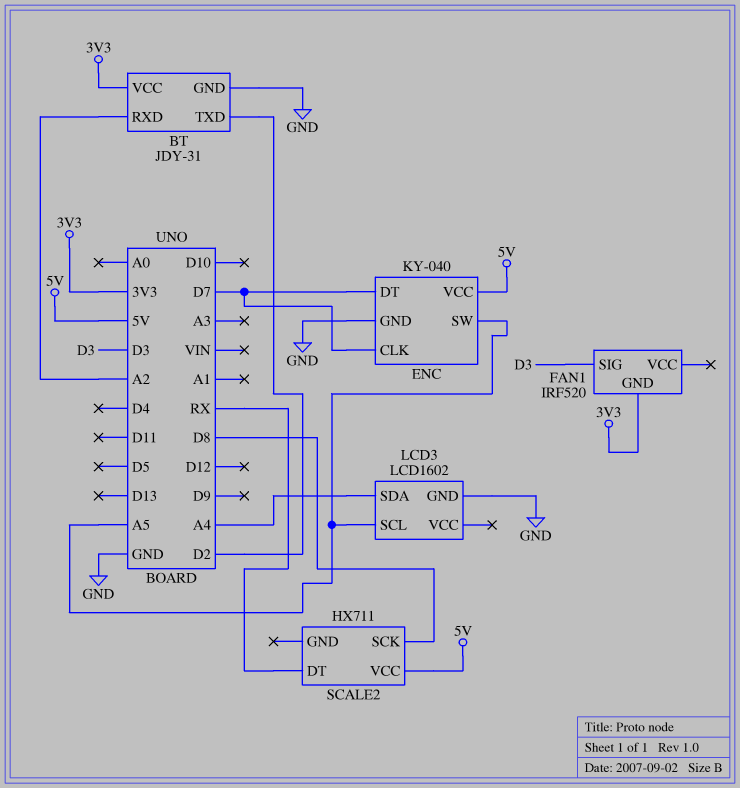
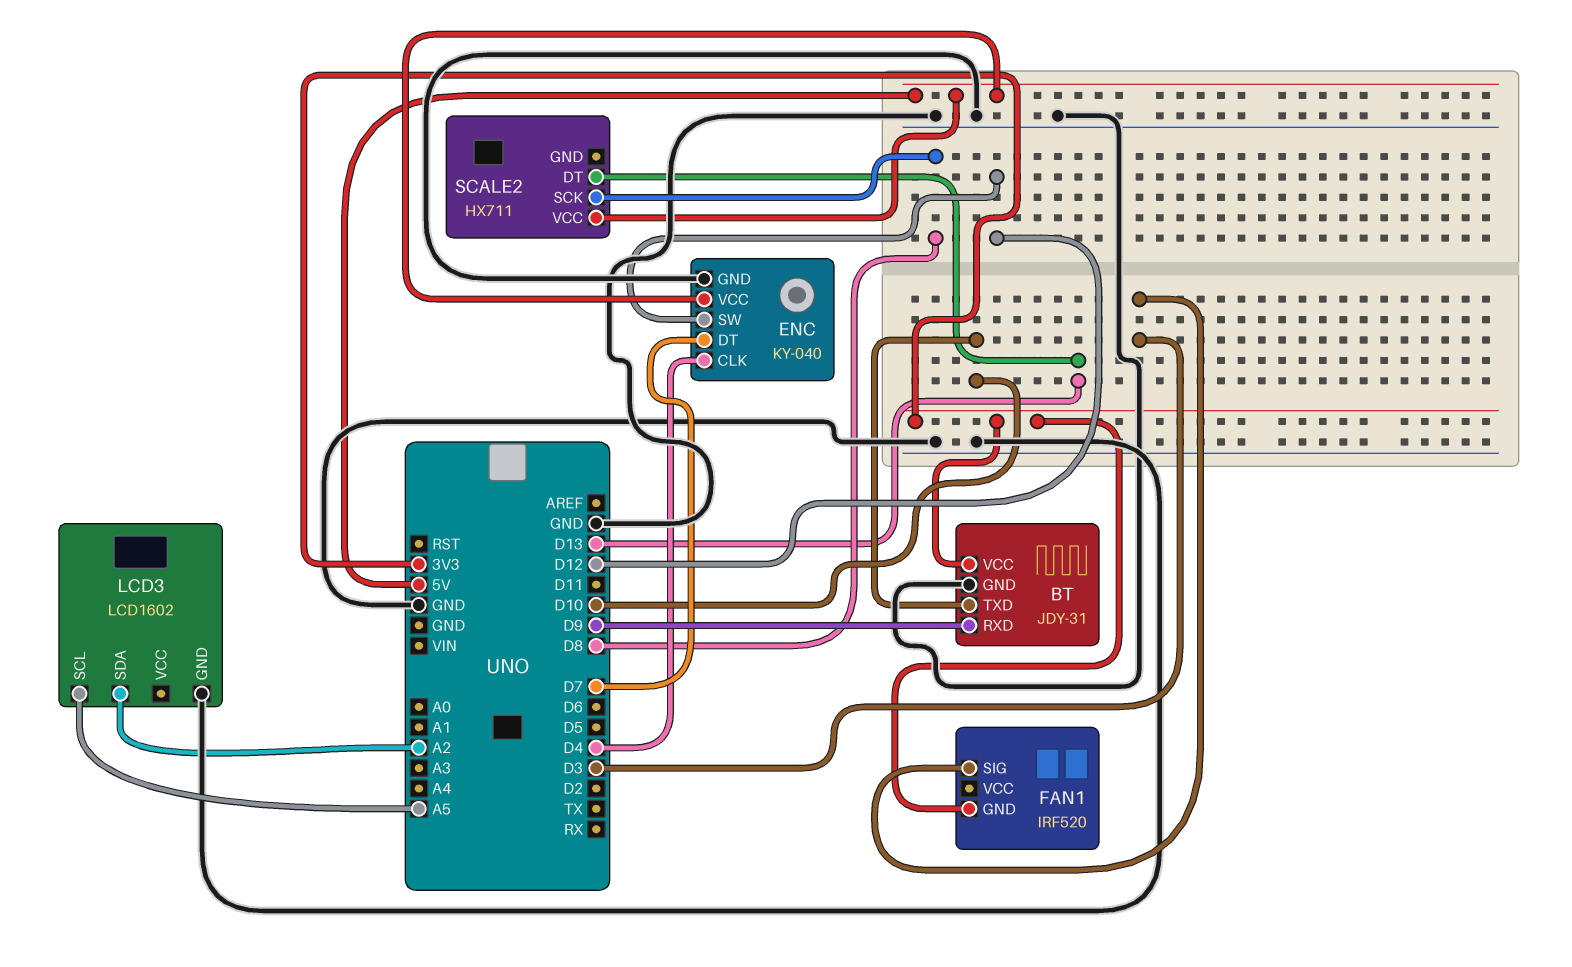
BT pin RXD: A2 -> D9
BT pin TXD: D2 -> D10
ENC pin CLK: D7 -> D4
ENC pin SW: A5 -> D12
LCD3 pin SDA: A4 -> A2
SCALE2 pin DT: RX -> D13

